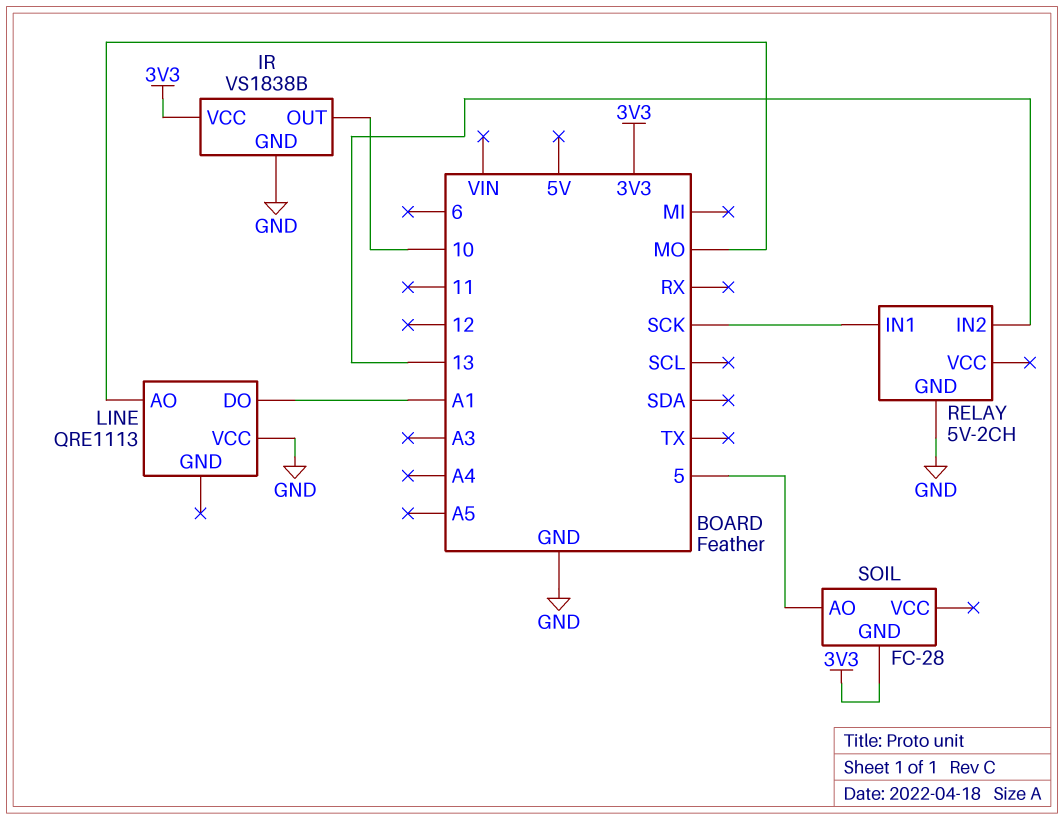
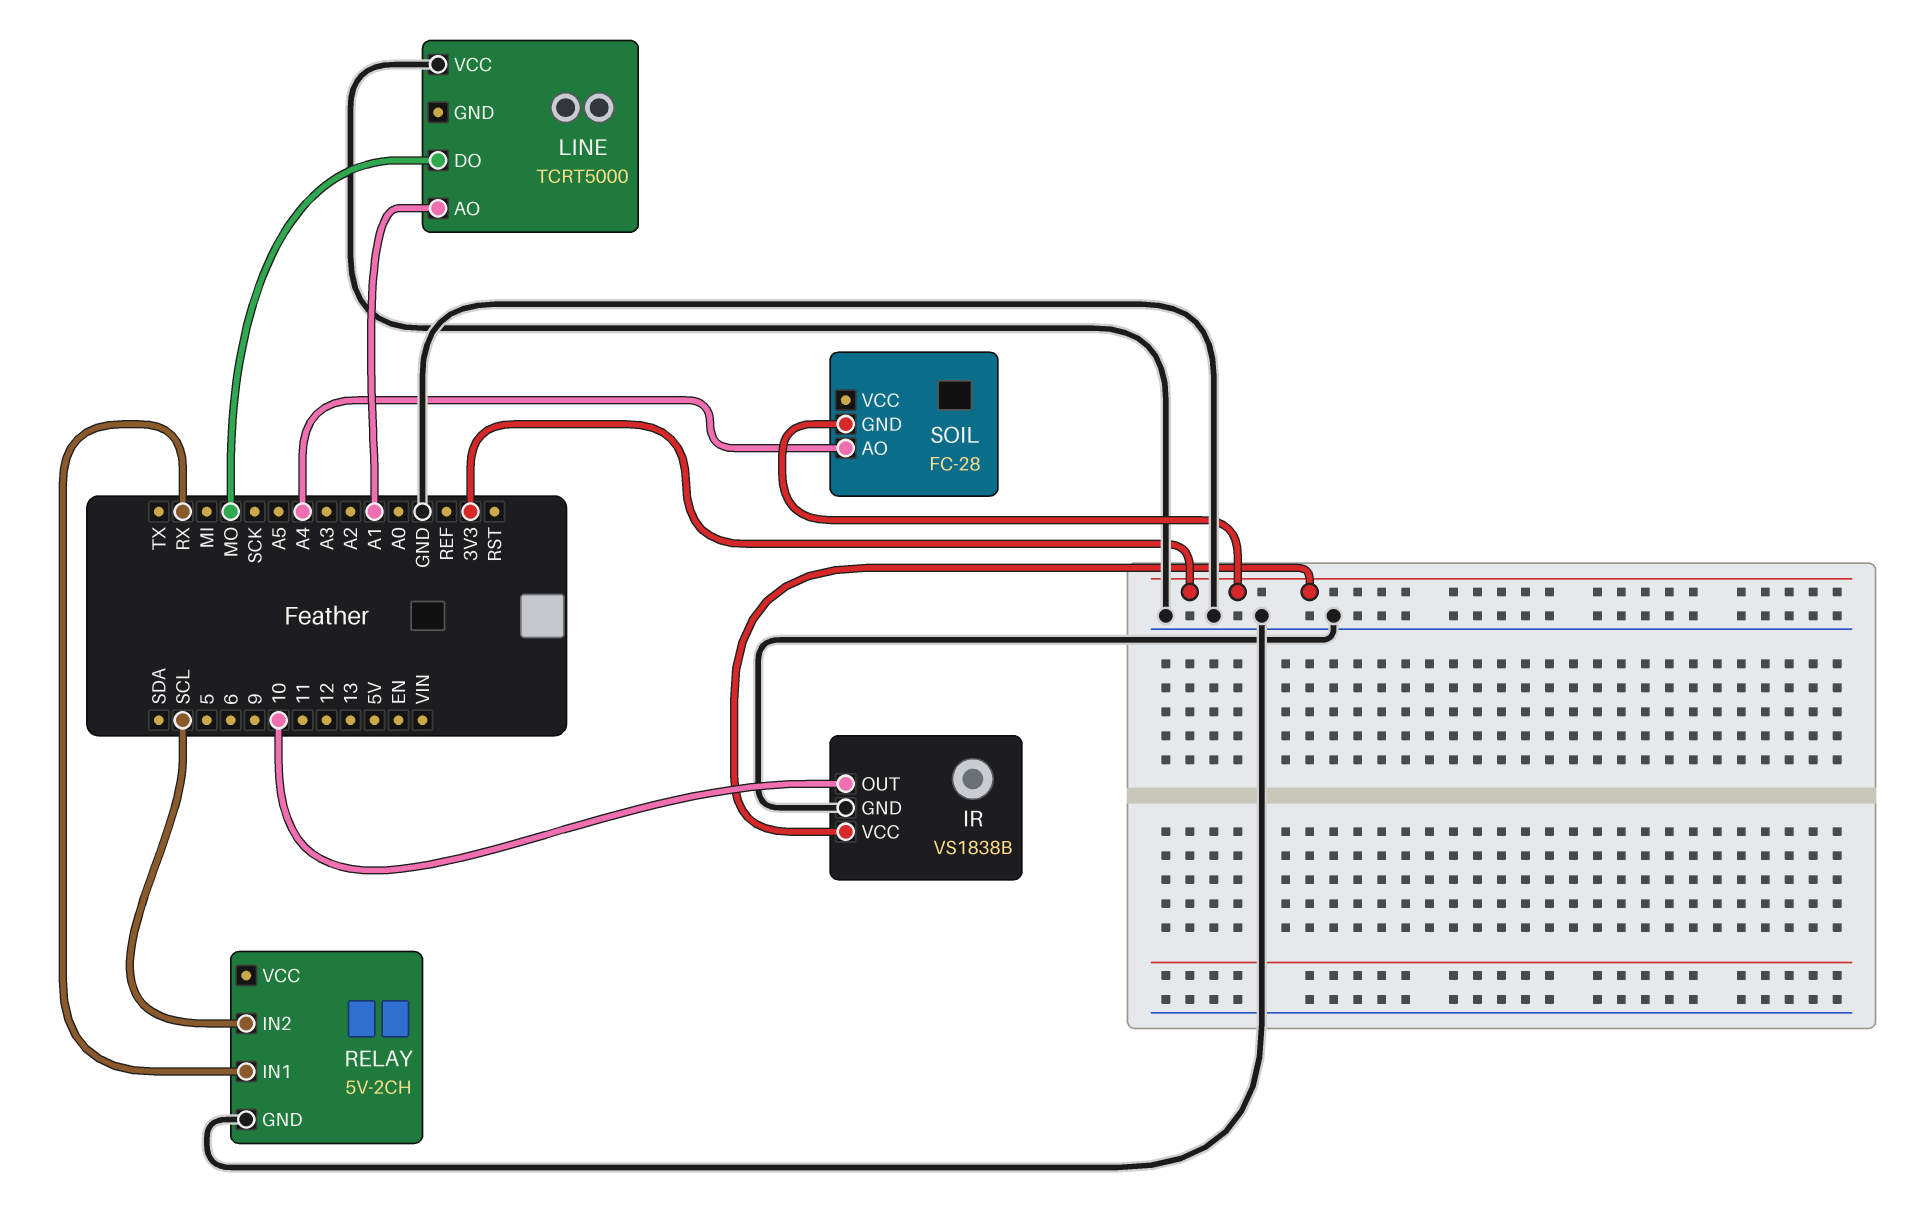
LINE: QRE1113 -> TCRT5000
LINE pin AO: MO -> A1
LINE pin DO: A1 -> MO
RELAY pin IN1: SCK -> RX
RELAY pin IN2: 13 -> SCL
SOIL pin AO: 5 -> A4

